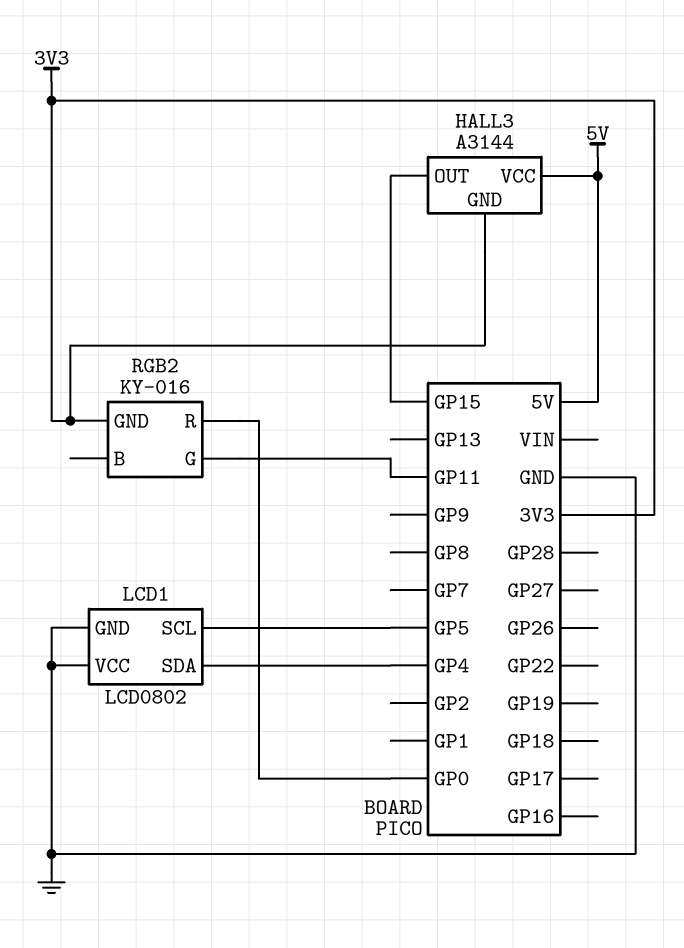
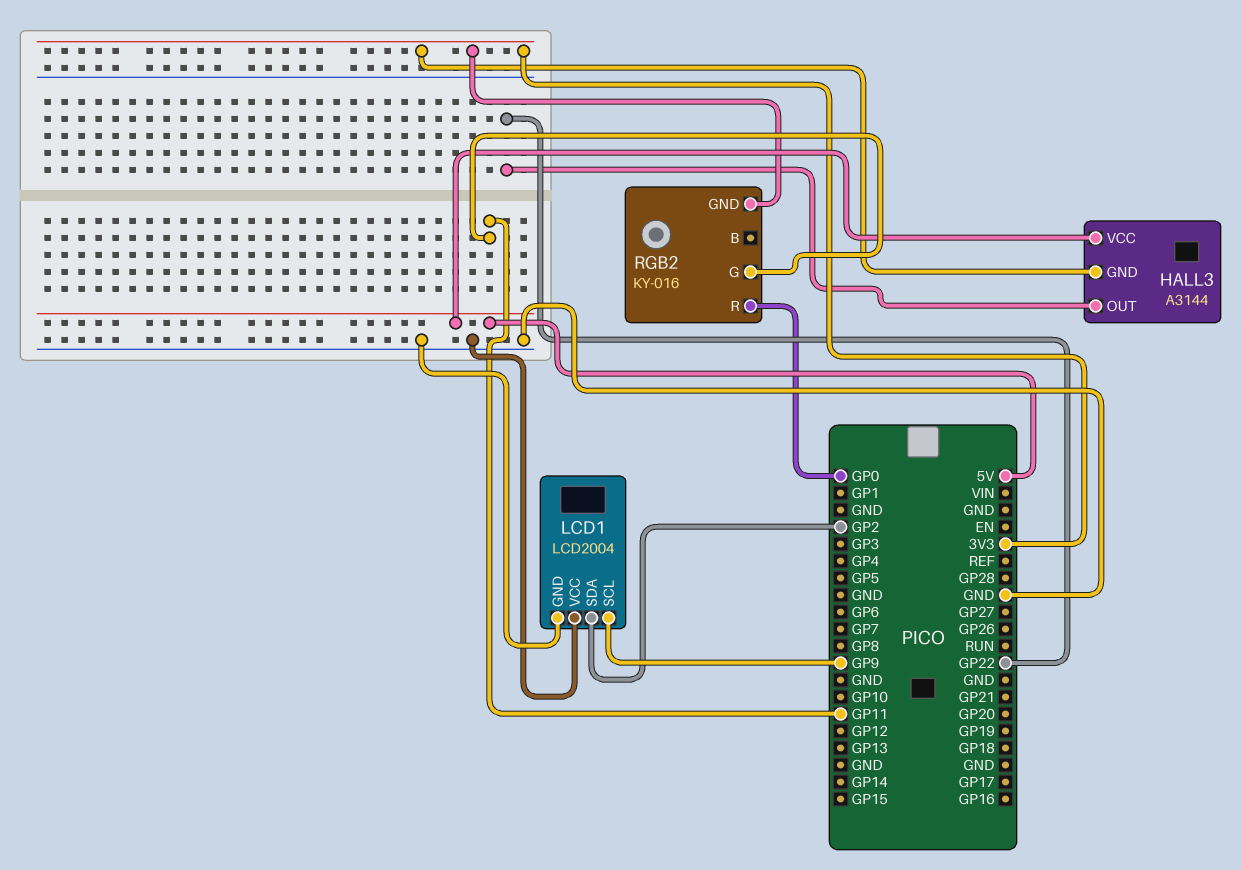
HALL3 pin OUT: GP15 -> GP22
LCD1: LCD0802 -> LCD2004
LCD1 pin SCL: GP5 -> GP9
LCD1 pin SDA: GP4 -> GP2

